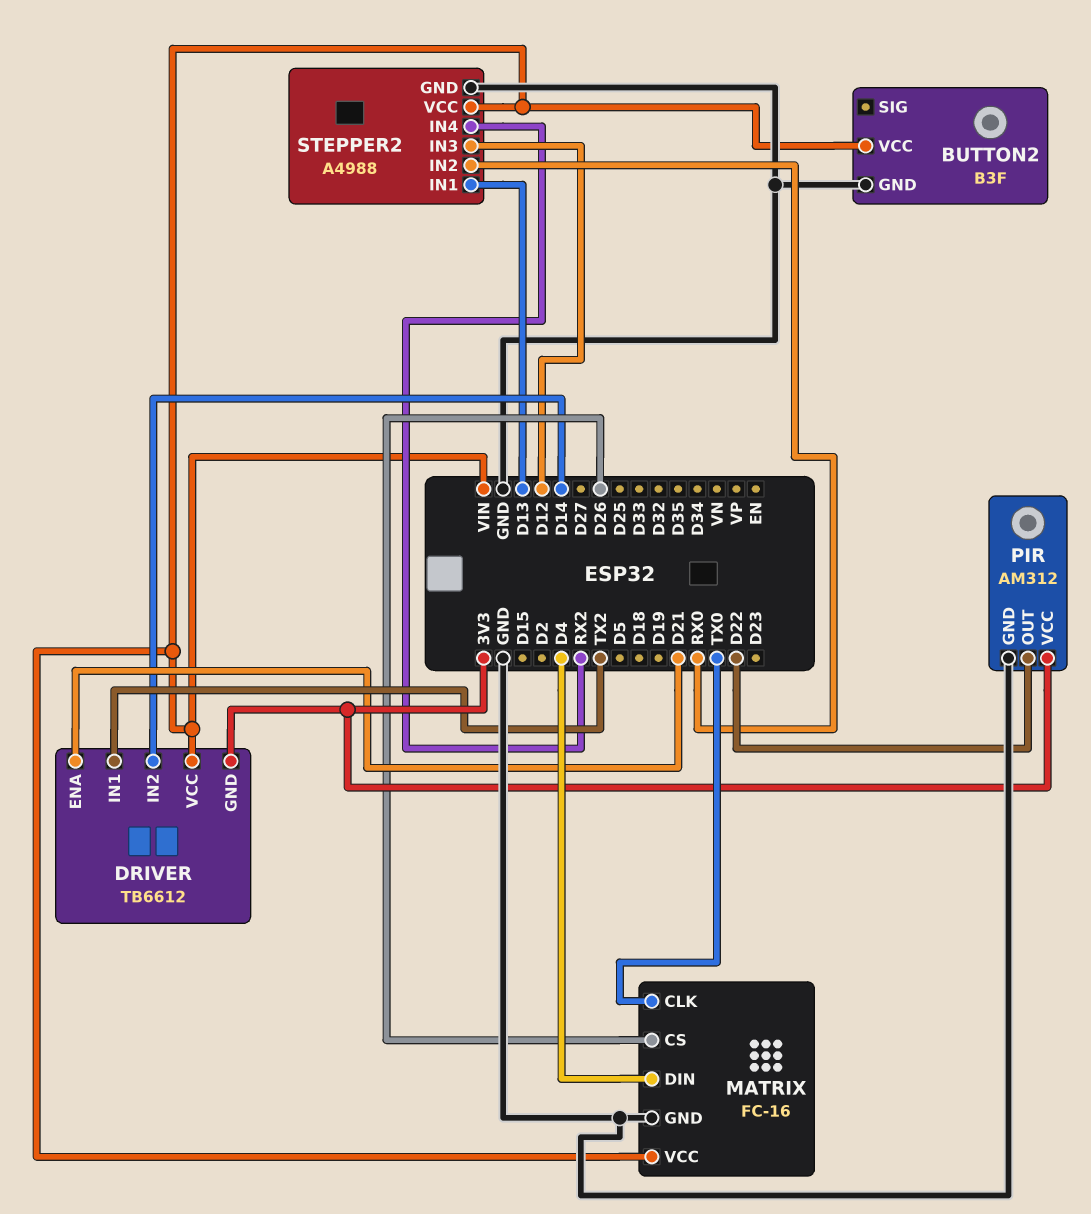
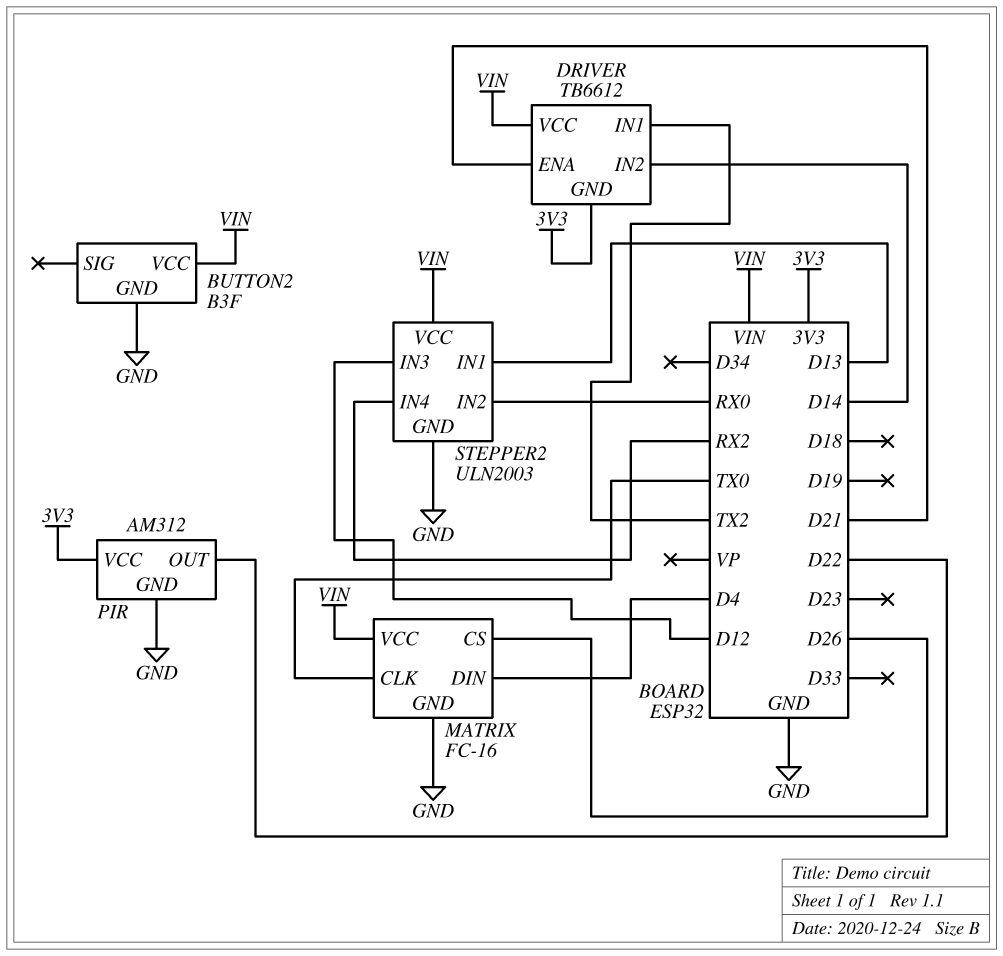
STEPPER2: A4988 -> ULN2003

